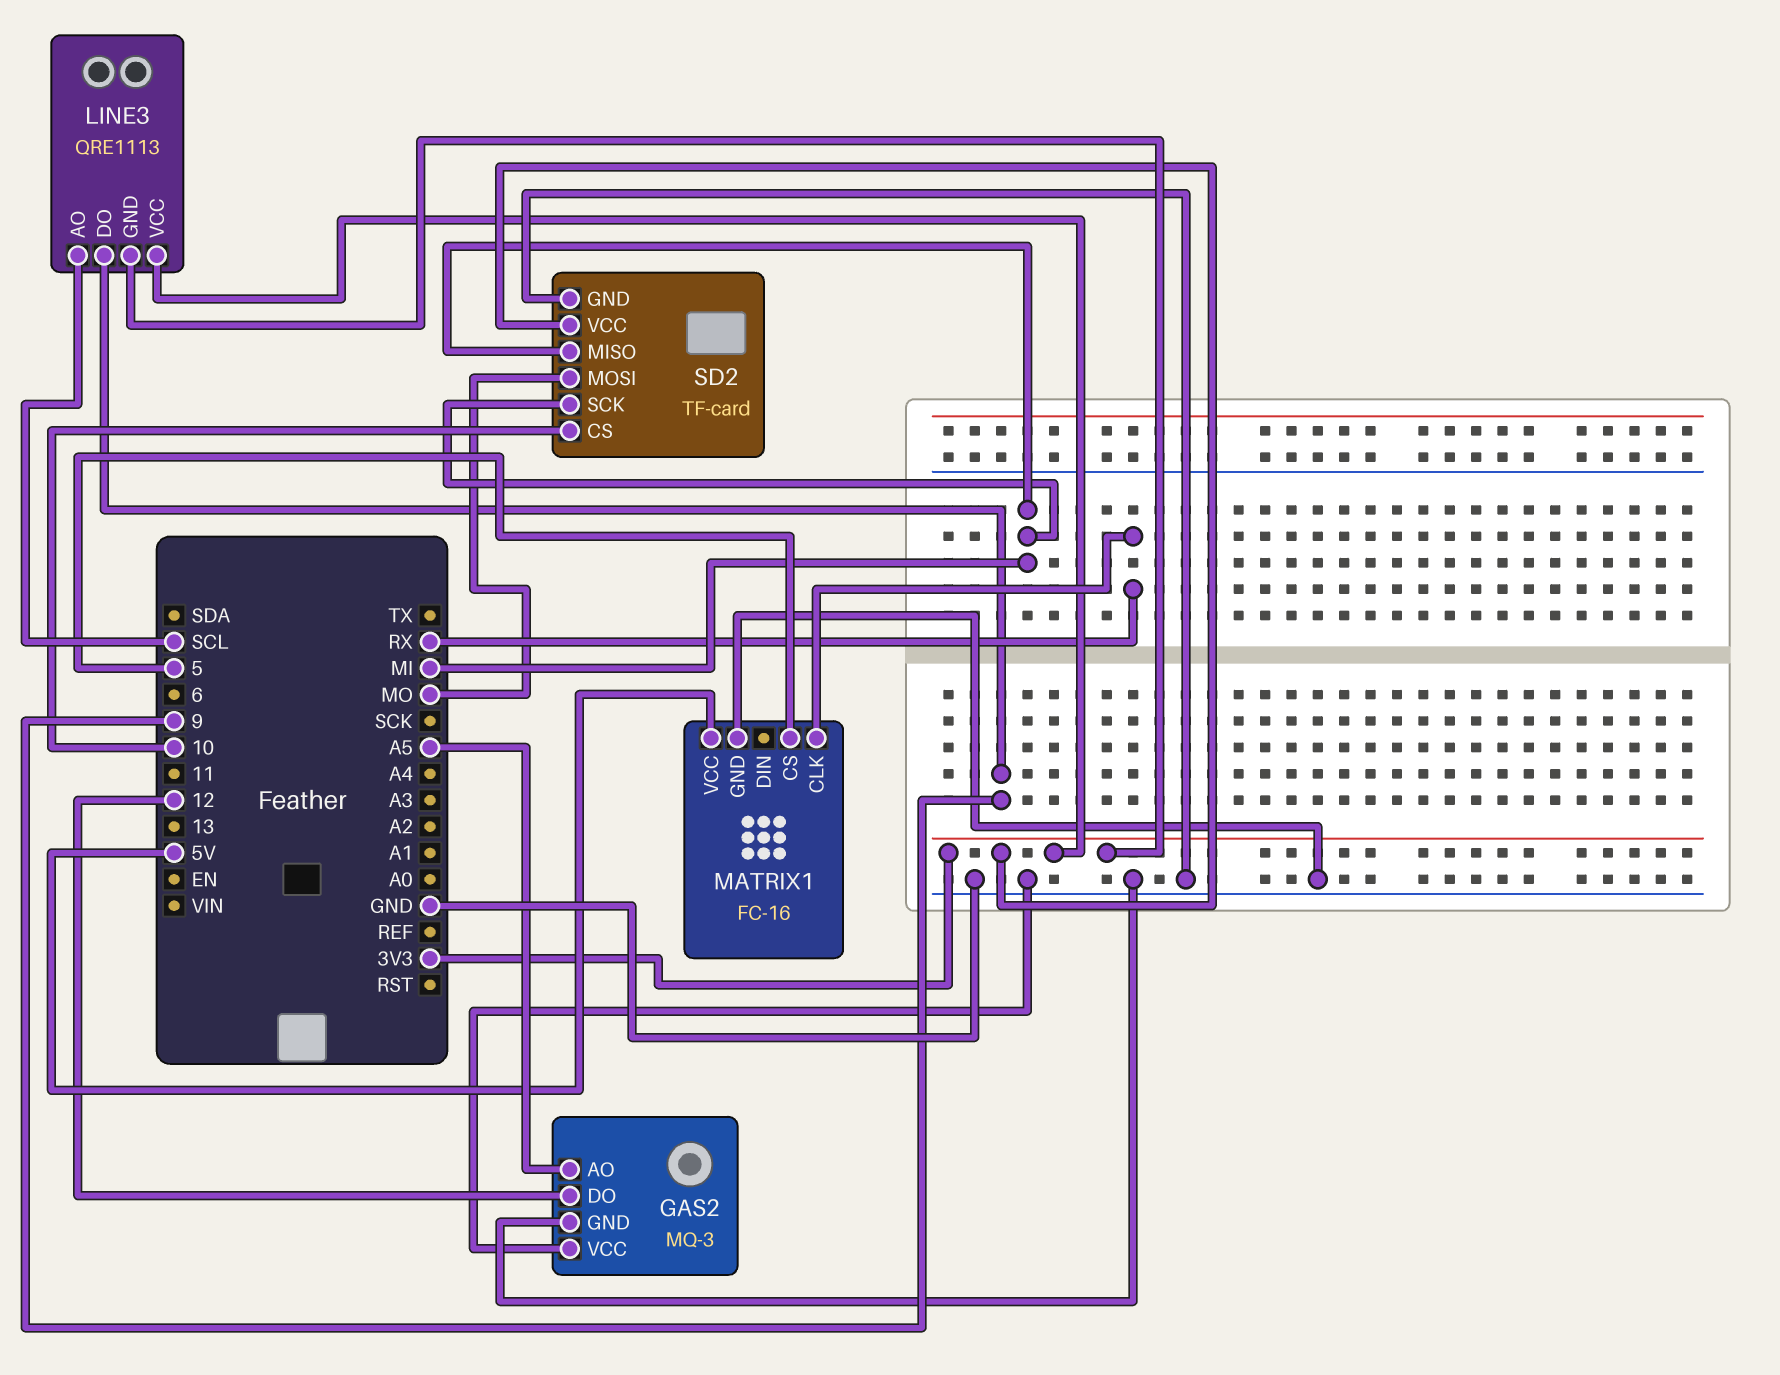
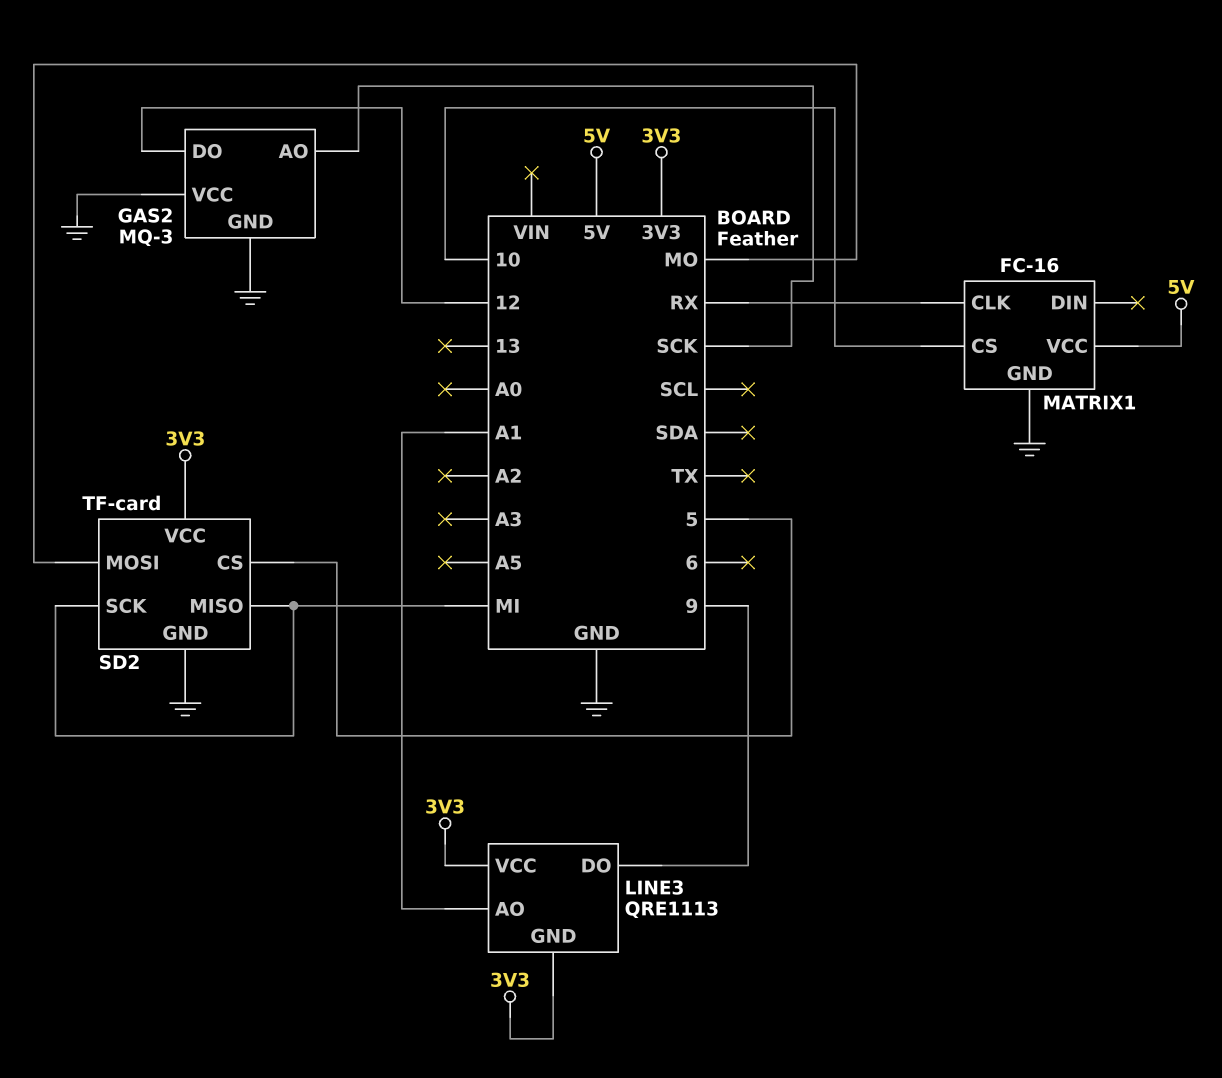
GAS2 pin AO: A5 -> SCK
LINE3 pin AO: SCL -> A1
MATRIX1 pin CS: 5 -> 10
SD2 pin CS: 10 -> 5

